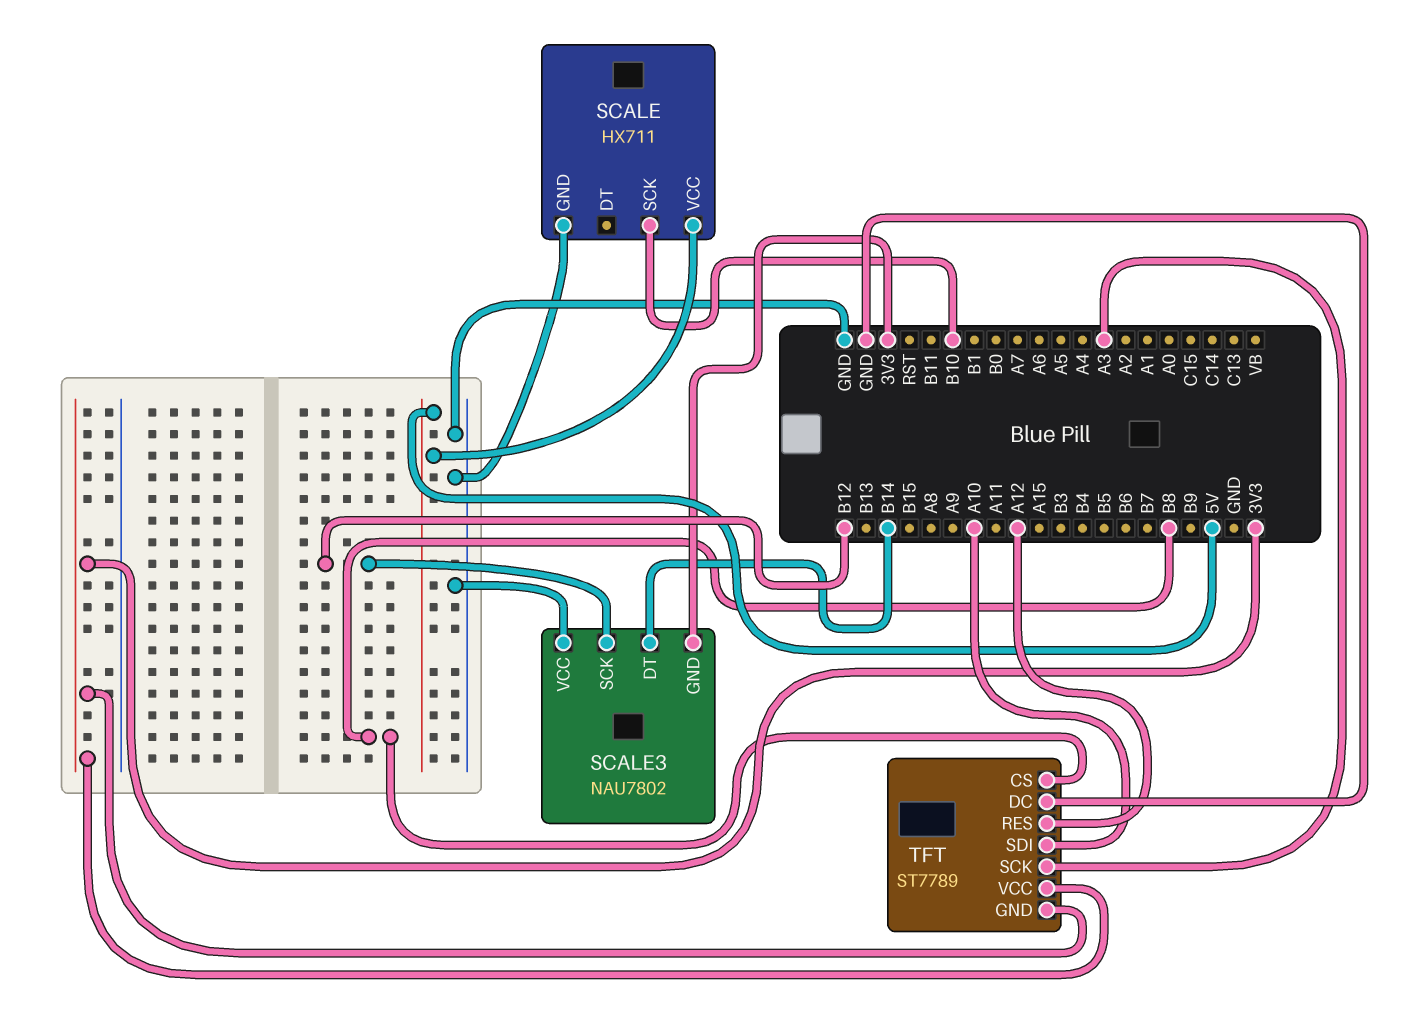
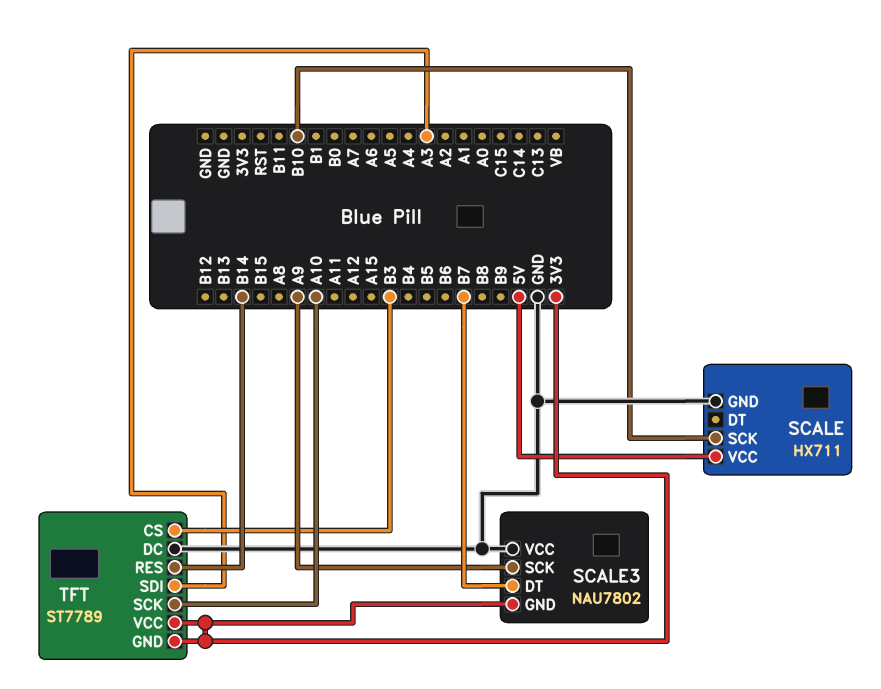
SCALE3 pin DT: B14 -> B7
SCALE3 pin SCK: B12 -> A9
TFT pin CS: B8 -> B3
TFT pin RES: A12 -> B14
TFT pin SCK: A3 -> A10
TFT pin SDI: A10 -> A3

